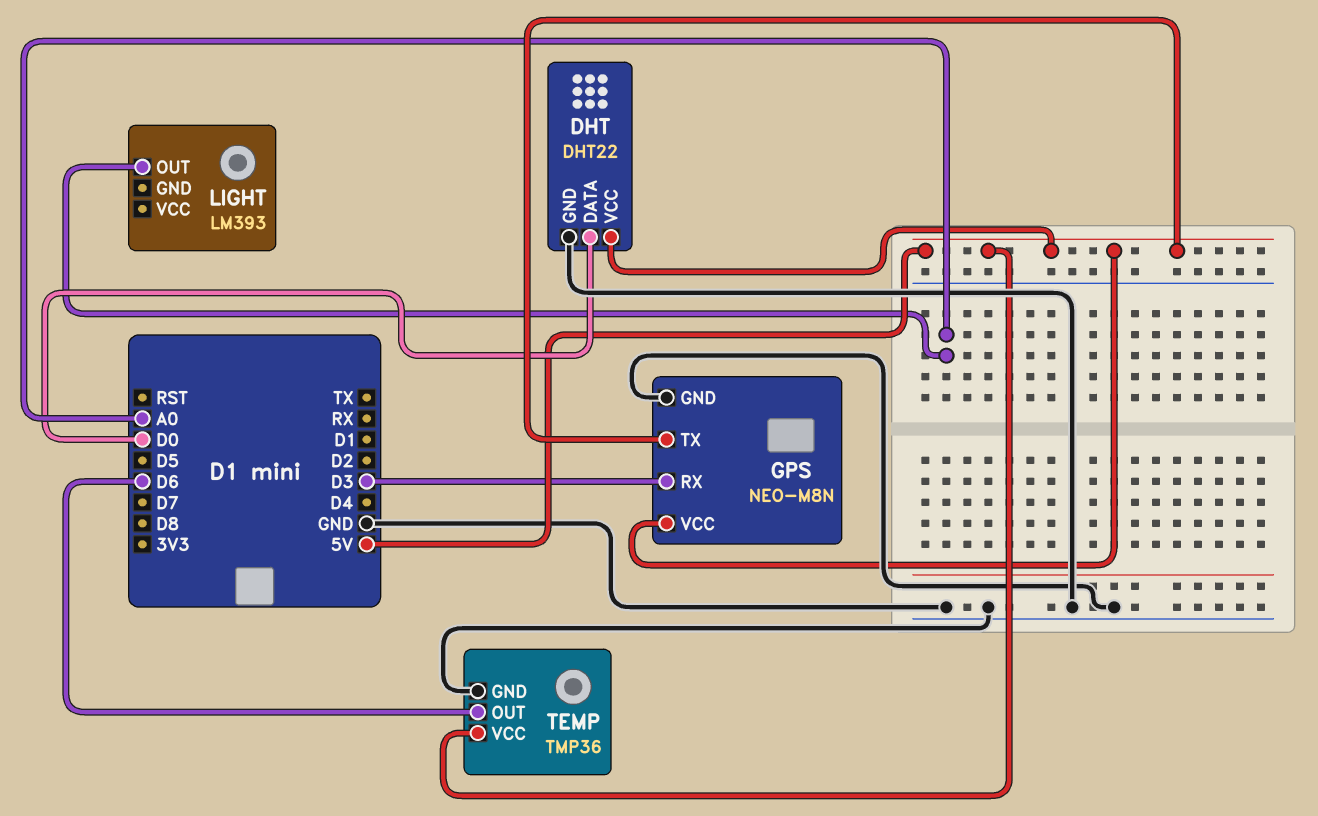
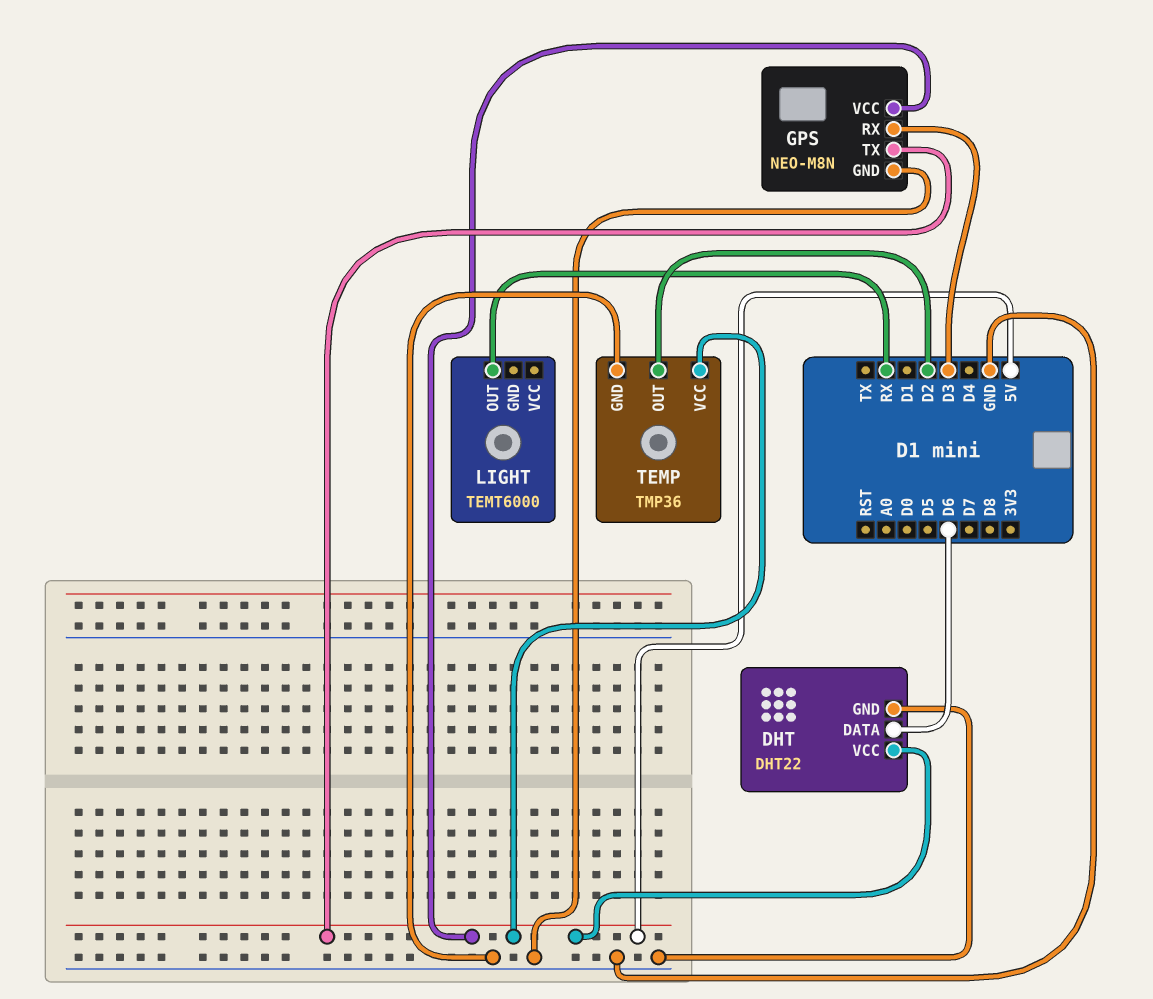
DHT pin DATA: D0 -> D6
LIGHT: LM393 -> TEMT6000
LIGHT pin OUT: A0 -> RX
TEMP pin OUT: D6 -> D2

